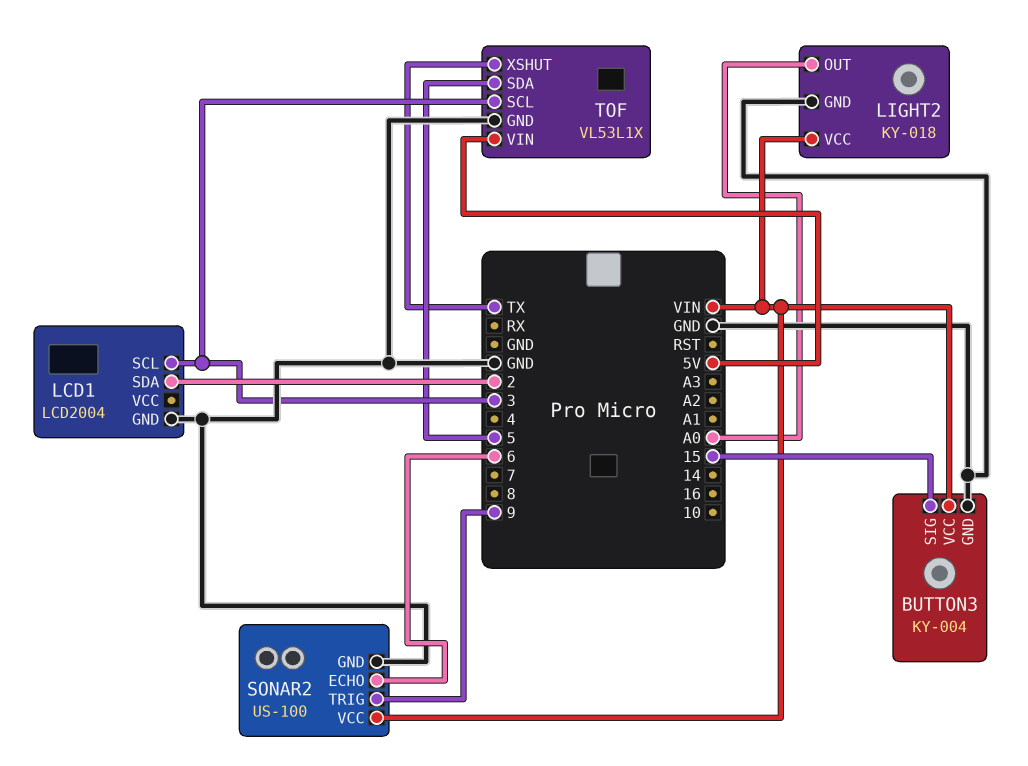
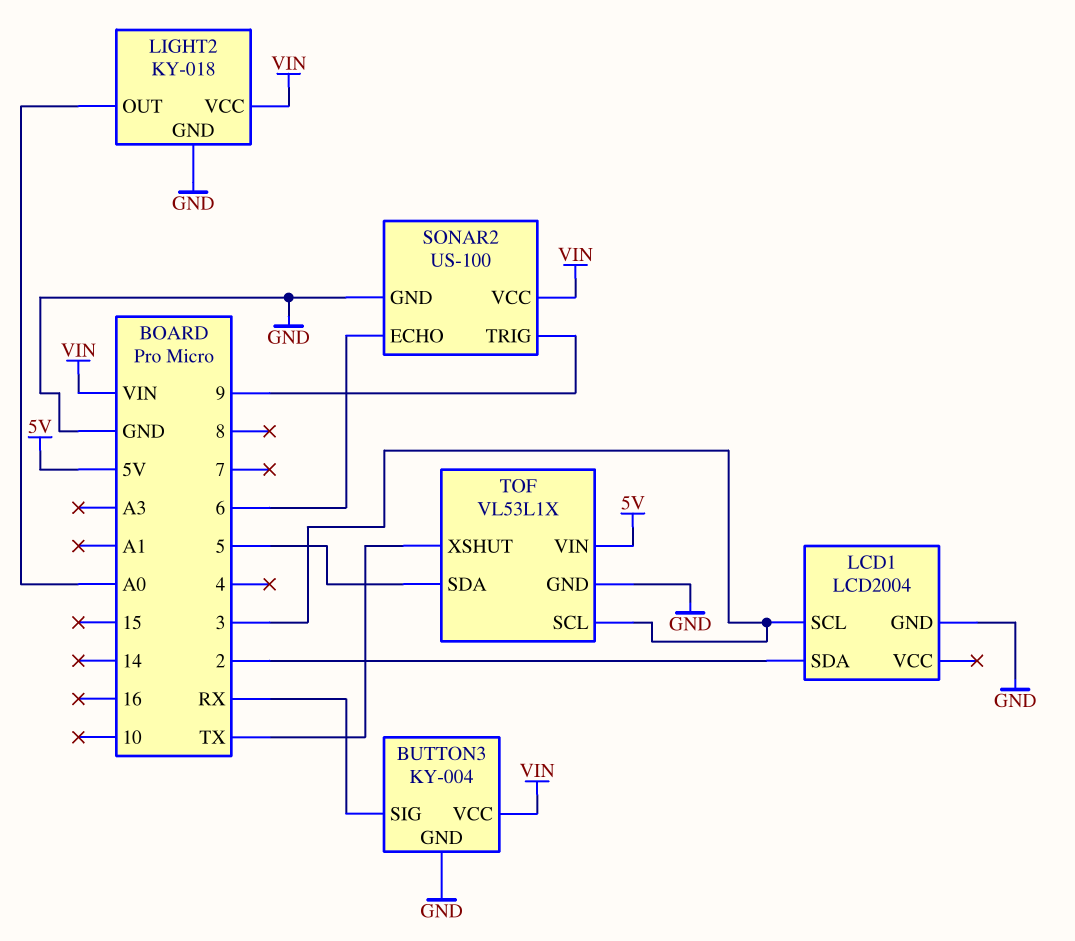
BUTTON3 pin SIG: 15 -> RX

